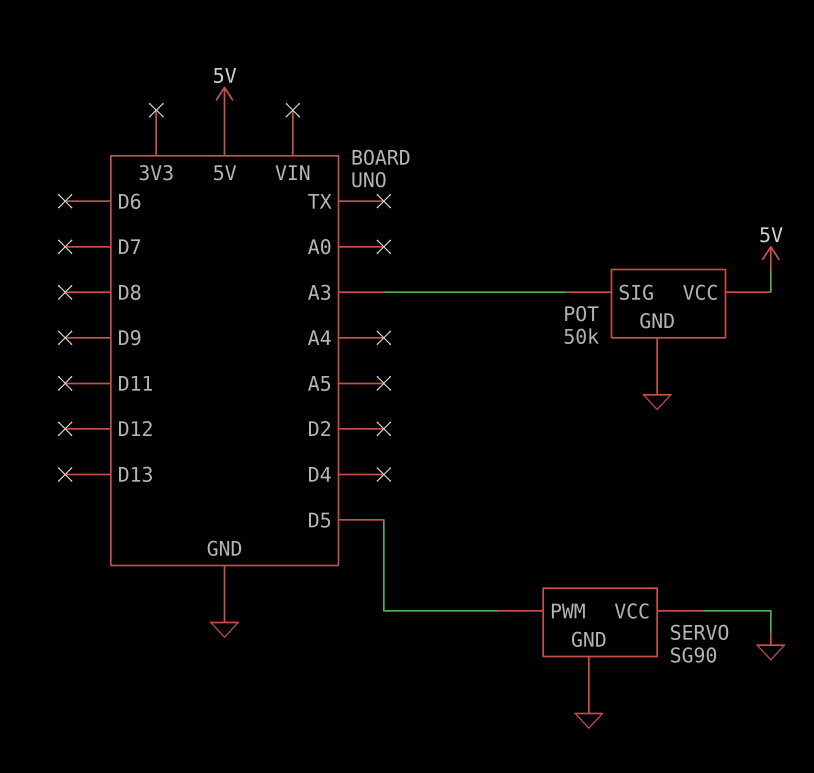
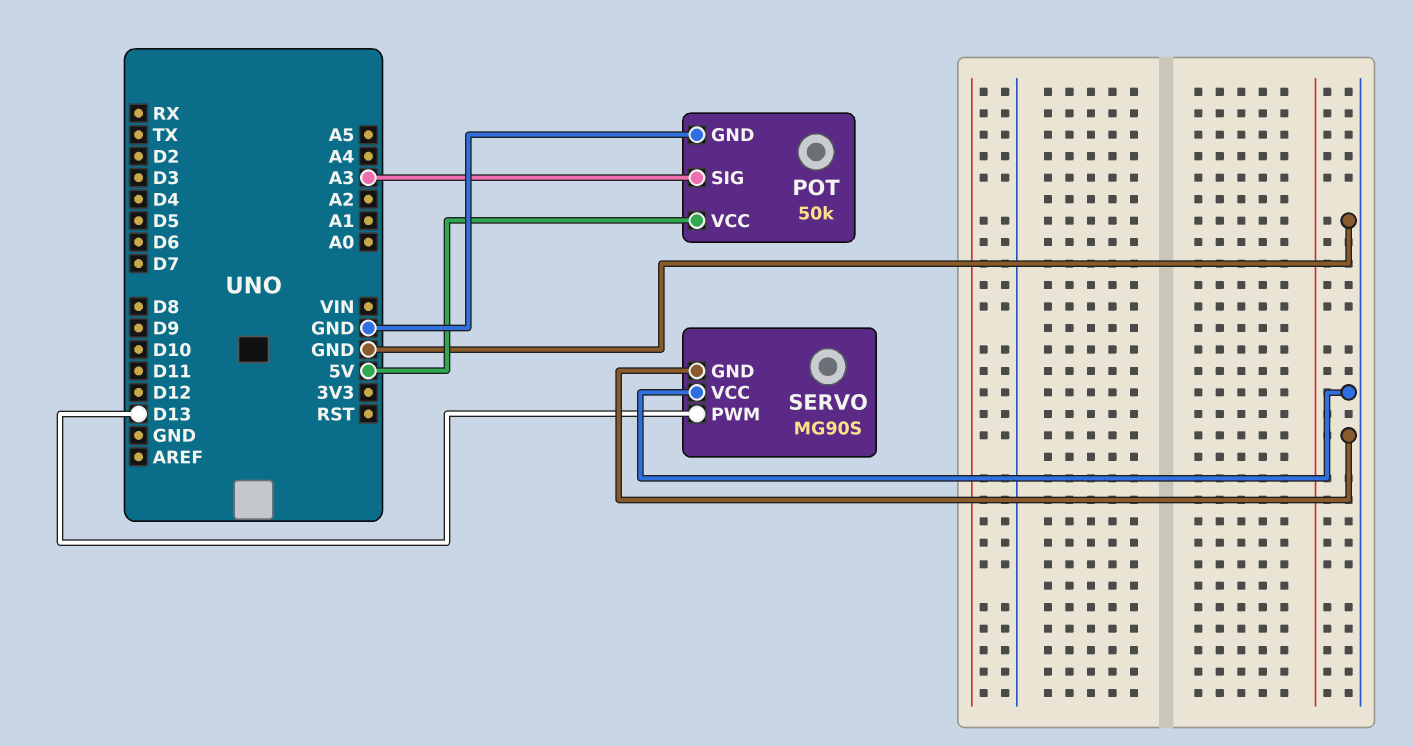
SERVO: SG90 -> MG90S
SERVO pin PWM: D5 -> D13

